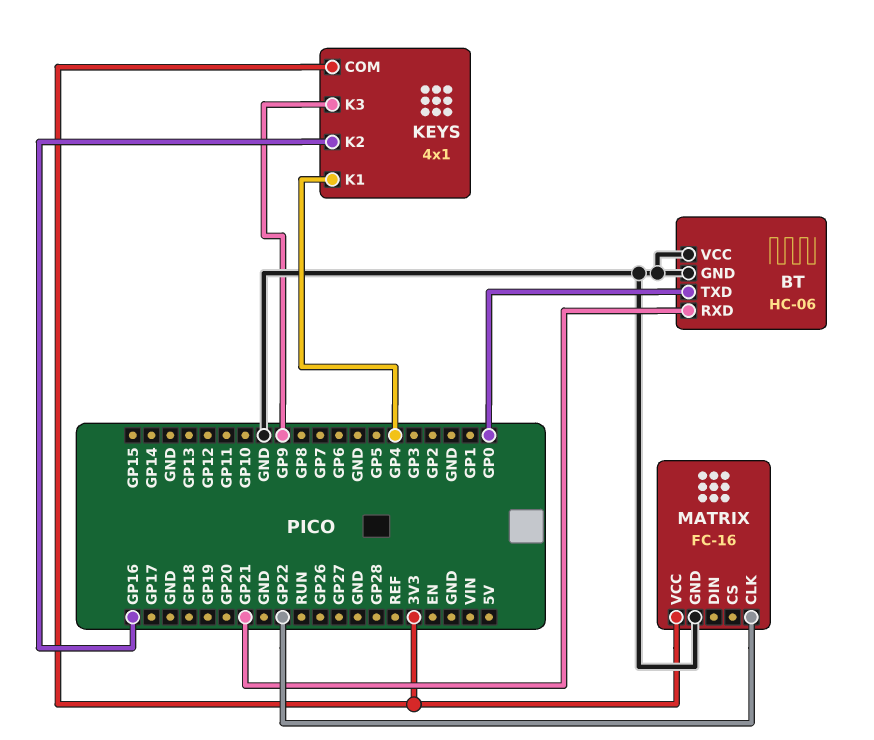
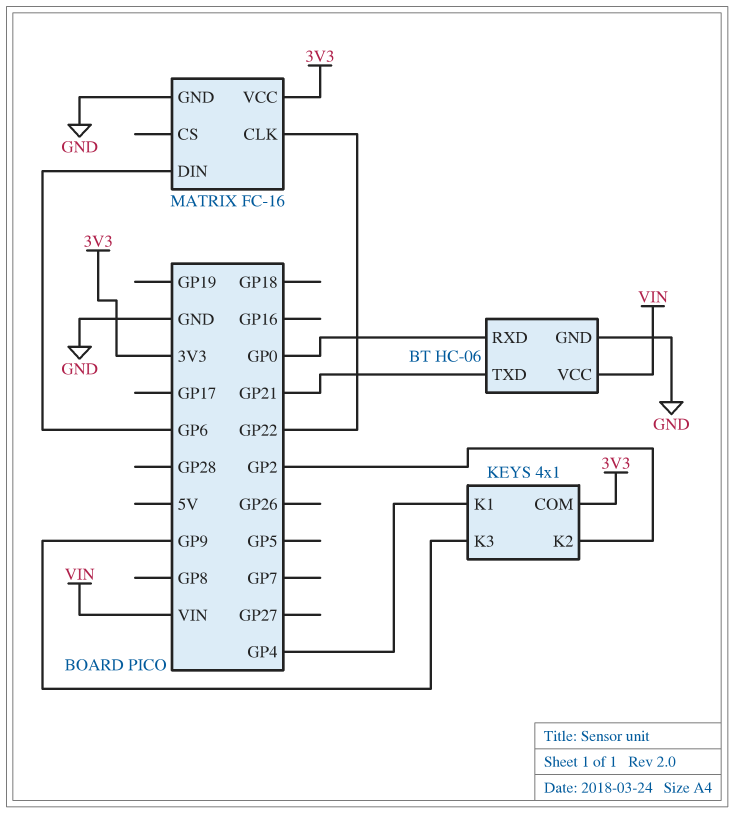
BT pin RXD: GP21 -> GP0
BT pin TXD: GP0 -> GP21
BT pin VCC: GND -> VIN
KEYS pin K2: GP16 -> GP2
MATRIX pin DIN: none -> GP6

